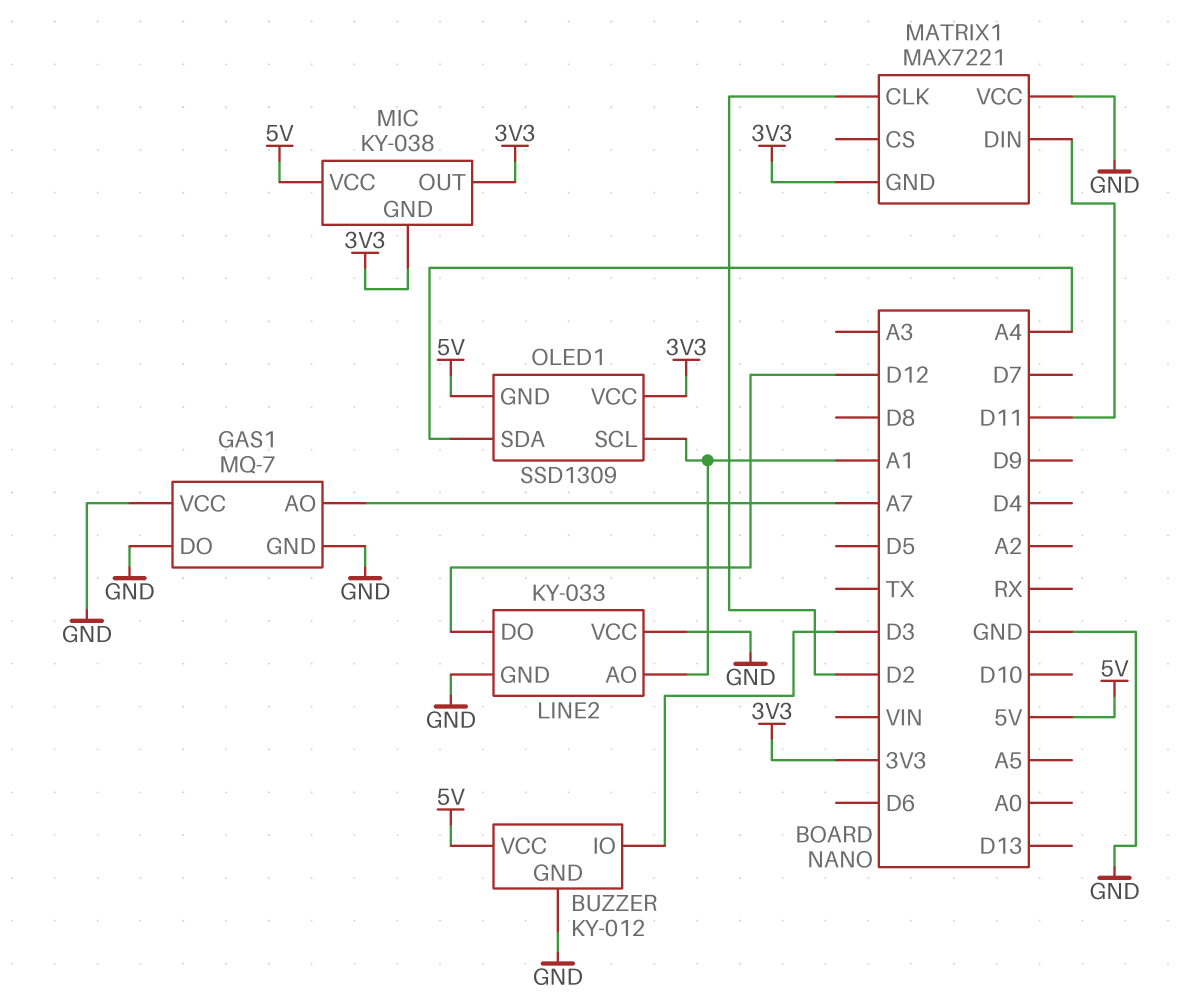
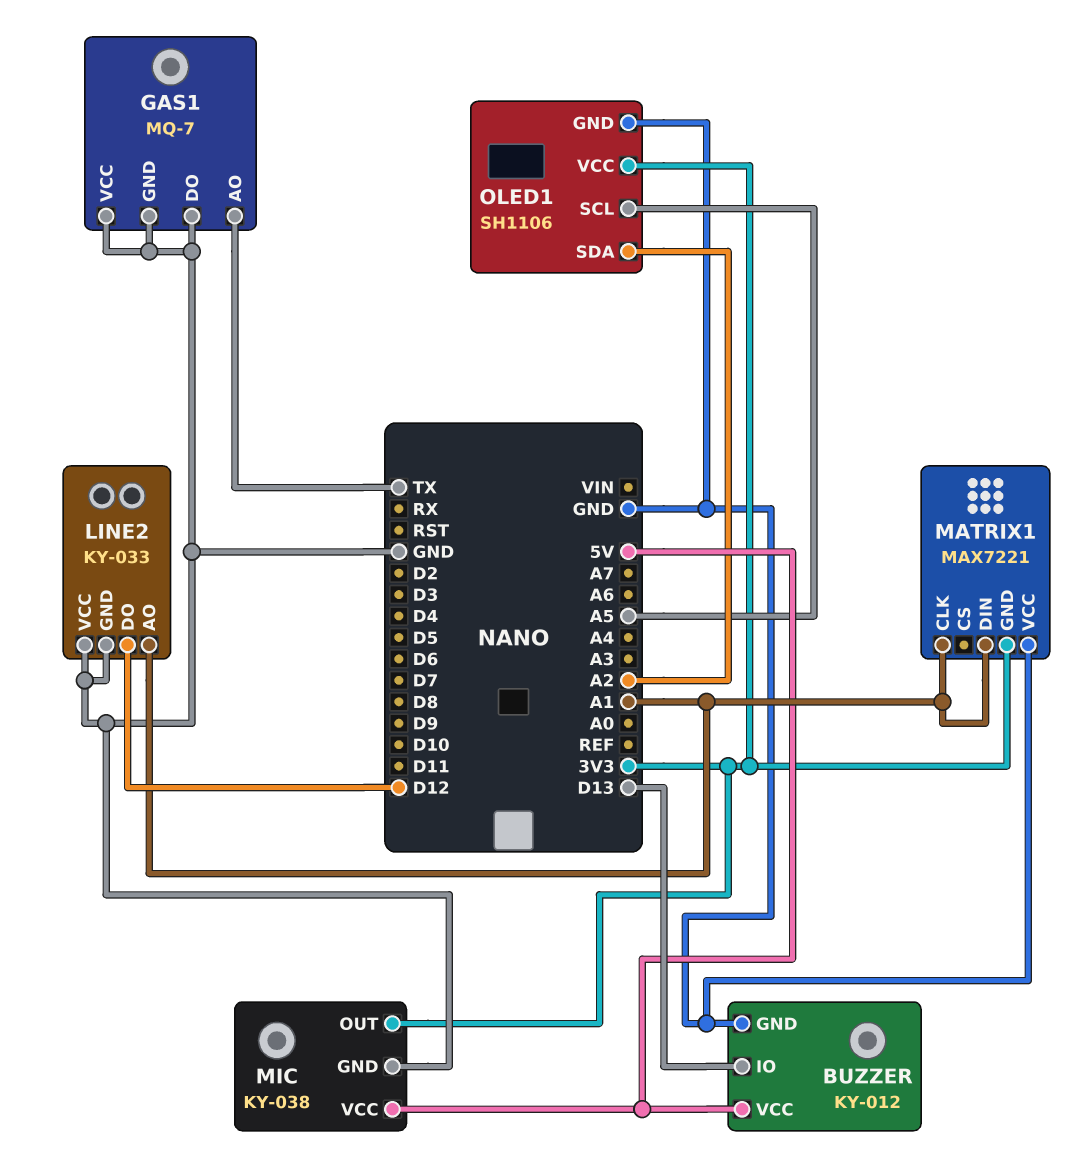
BUZZER pin IO: D3 -> D13
GAS1 pin AO: A7 -> TX
MATRIX1 pin CLK: D2 -> A1
MATRIX1 pin DIN: D11 -> A1
MIC pin GND: 3V3 -> GND
OLED1: SSD1309 -> SH1106
OLED1 pin GND: 5V -> GND
OLED1 pin SCL: A1 -> A5
OLED1 pin SDA: A4 -> A2

